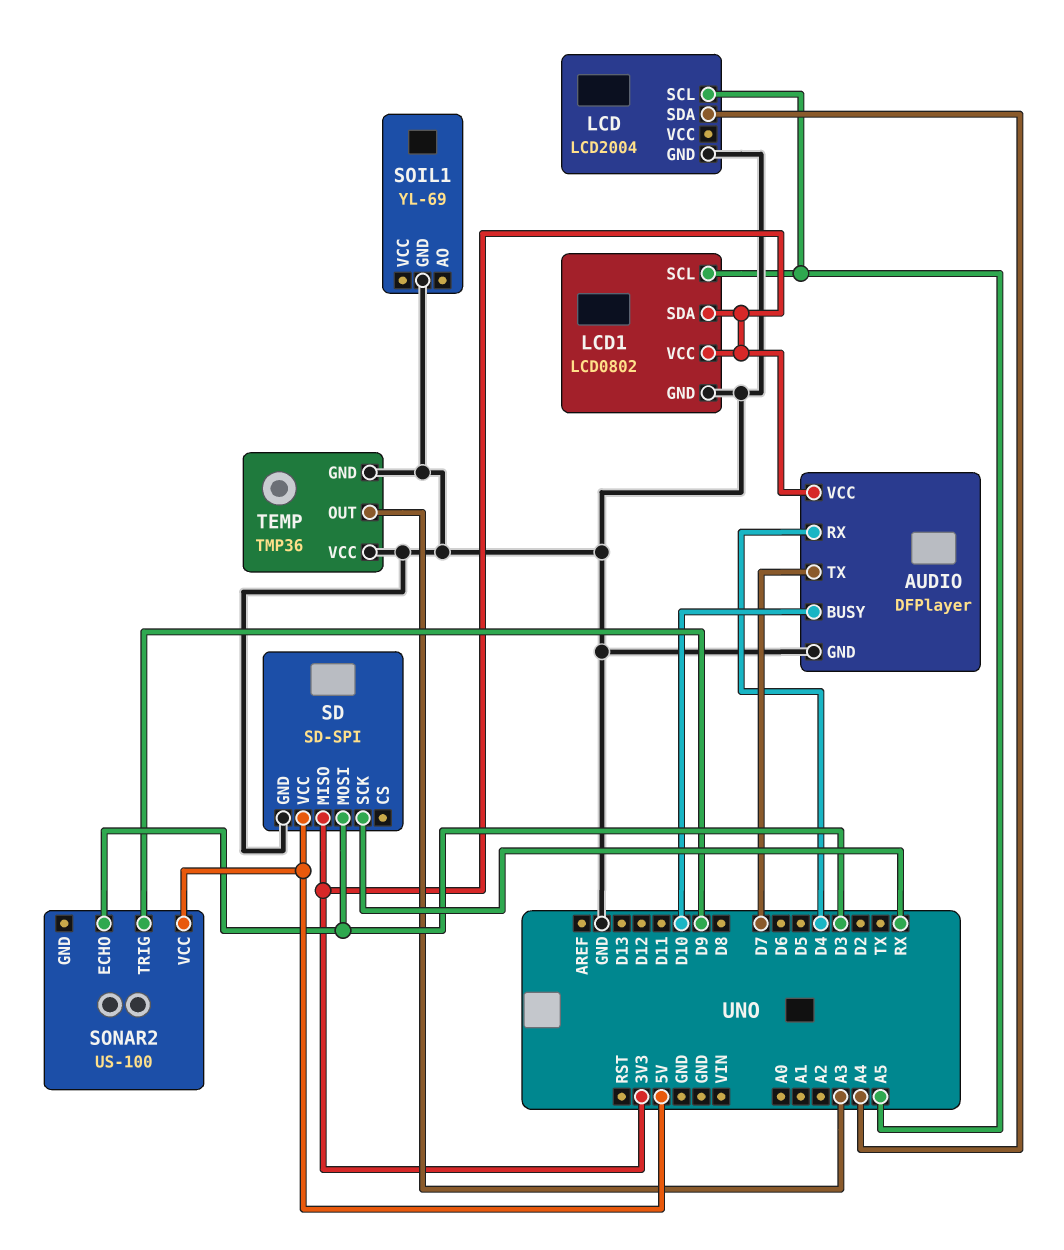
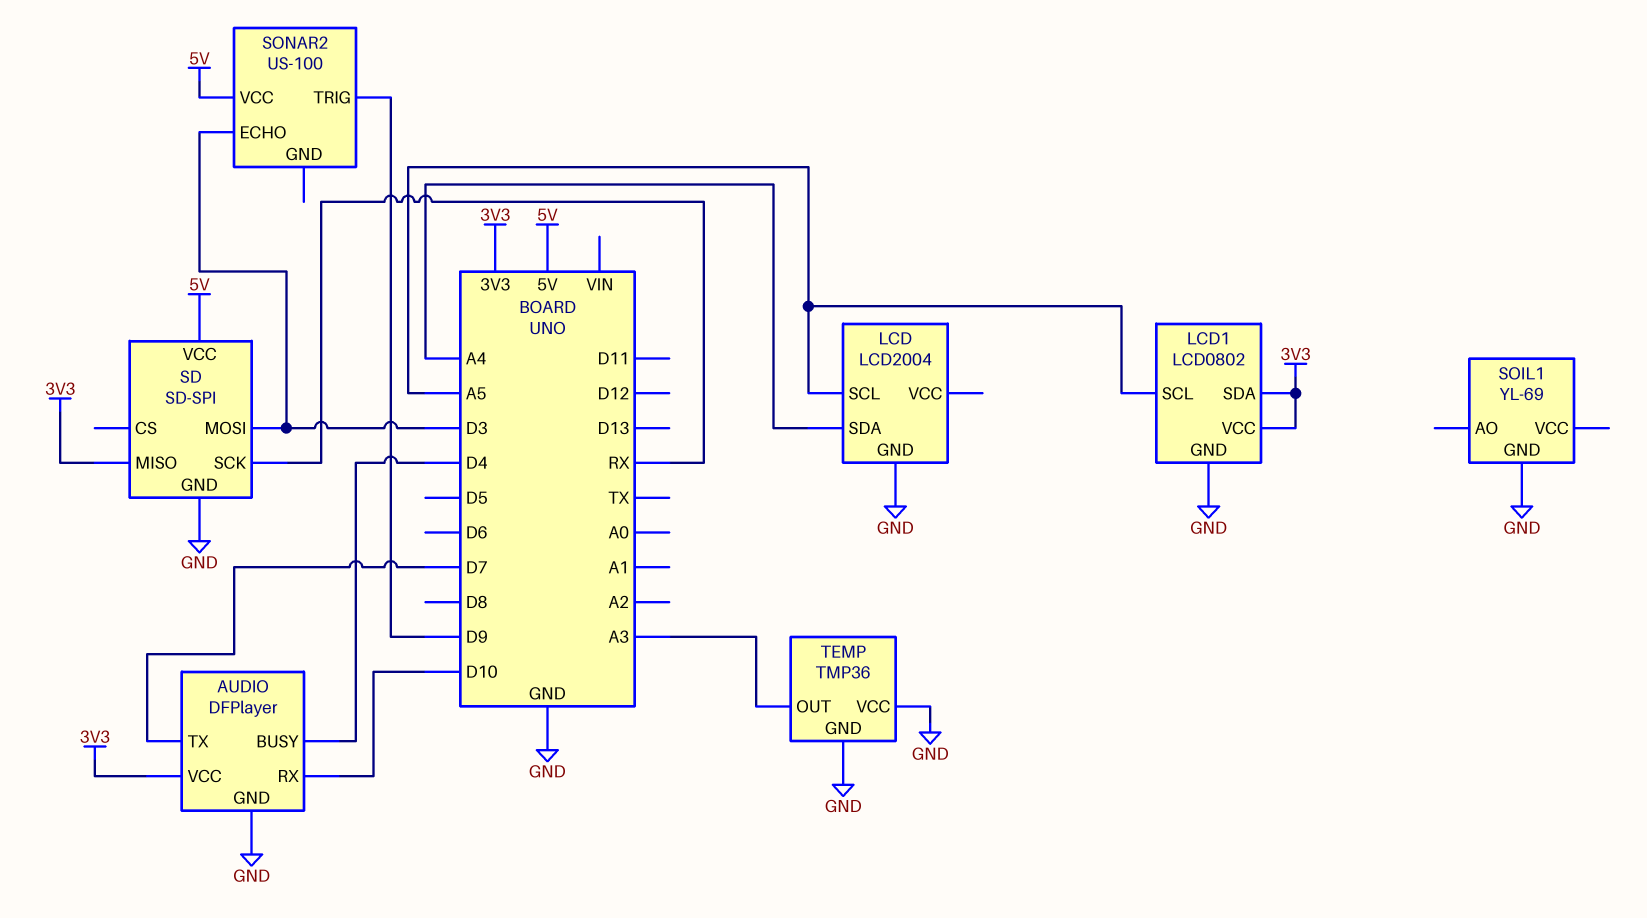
AUDIO pin BUSY: D10 -> D4
AUDIO pin RX: D4 -> D10

